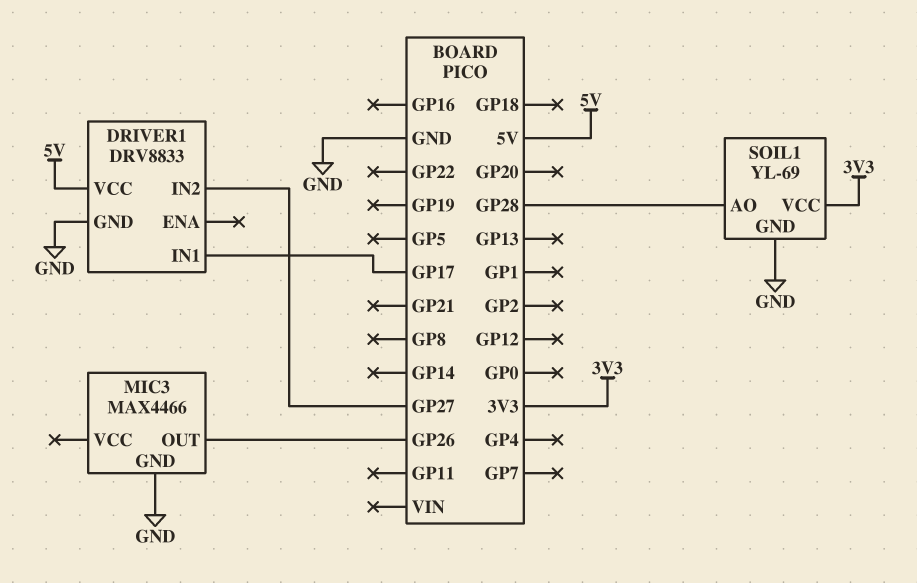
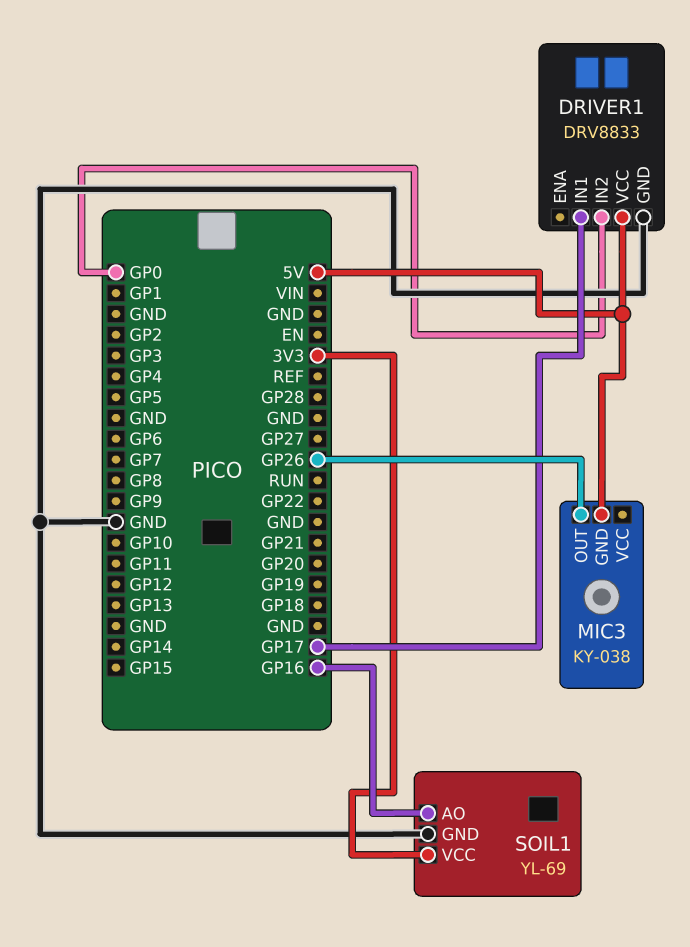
DRIVER1 pin IN2: GP27 -> GP0
MIC3: MAX4466 -> KY-038
MIC3 pin GND: GND -> 5V
SOIL1 pin AO: GP28 -> GP16

